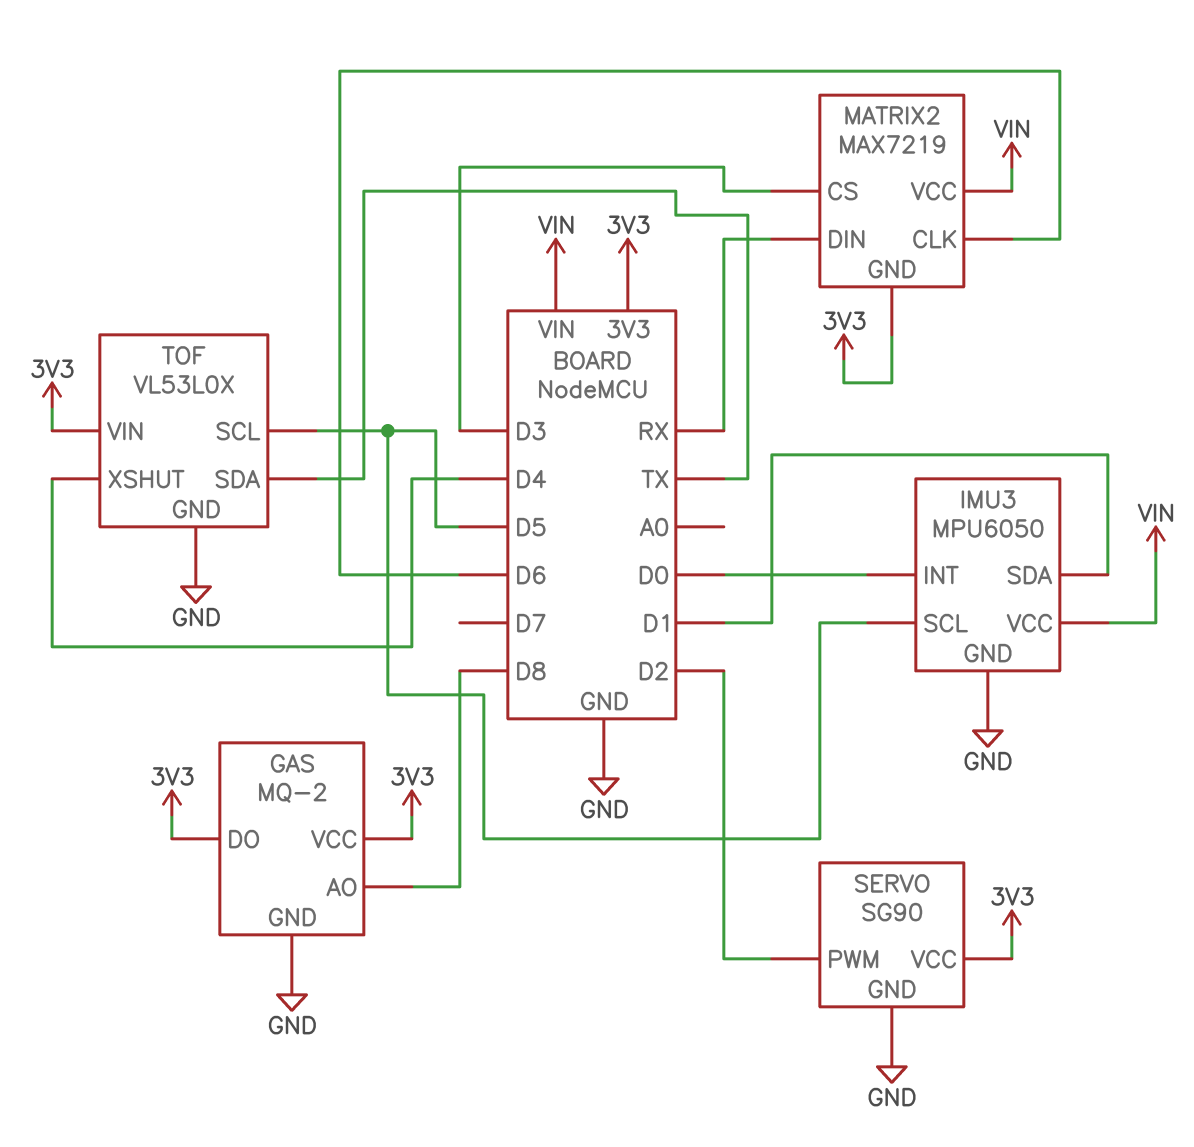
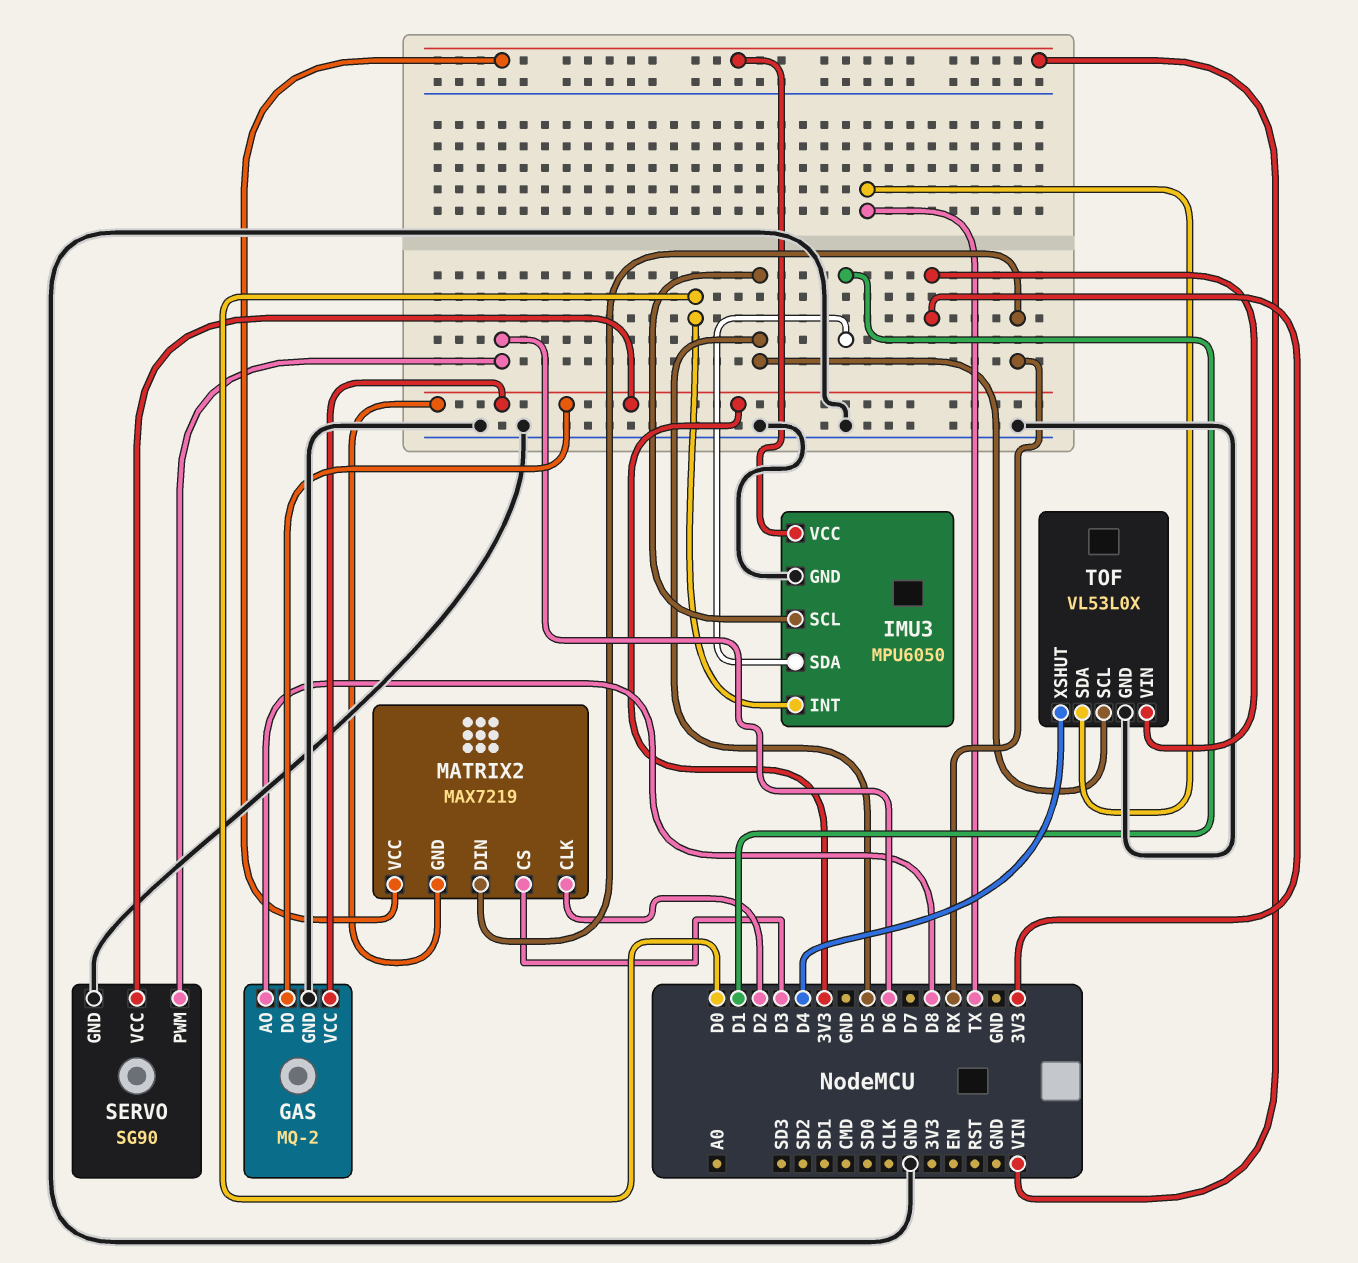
MATRIX2 pin CLK: D6 -> D2
SERVO pin PWM: D2 -> D6

